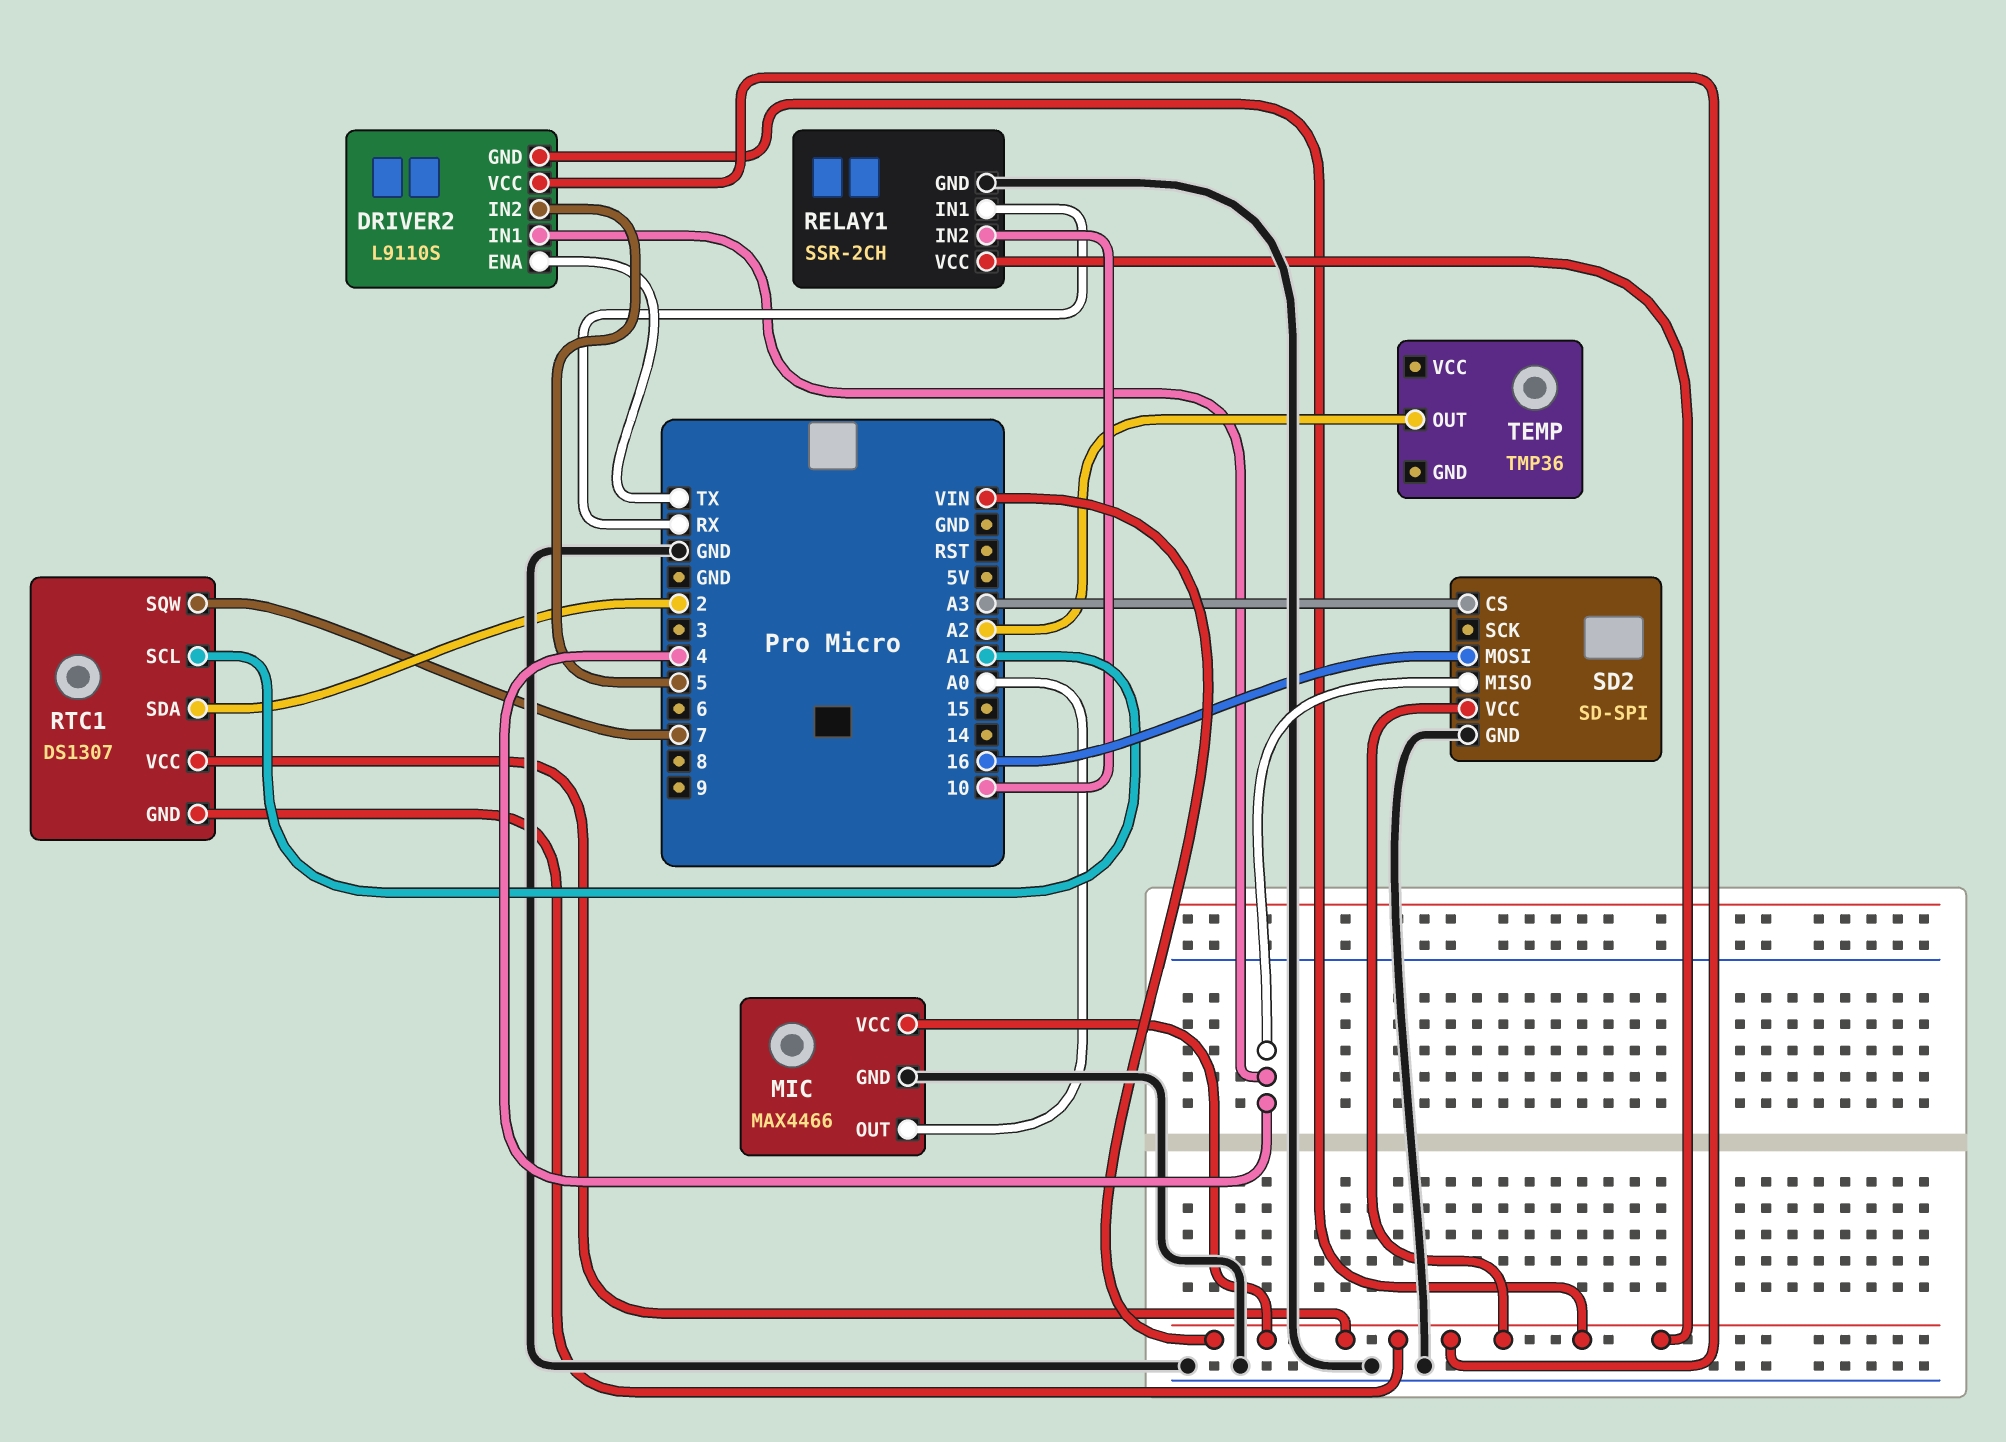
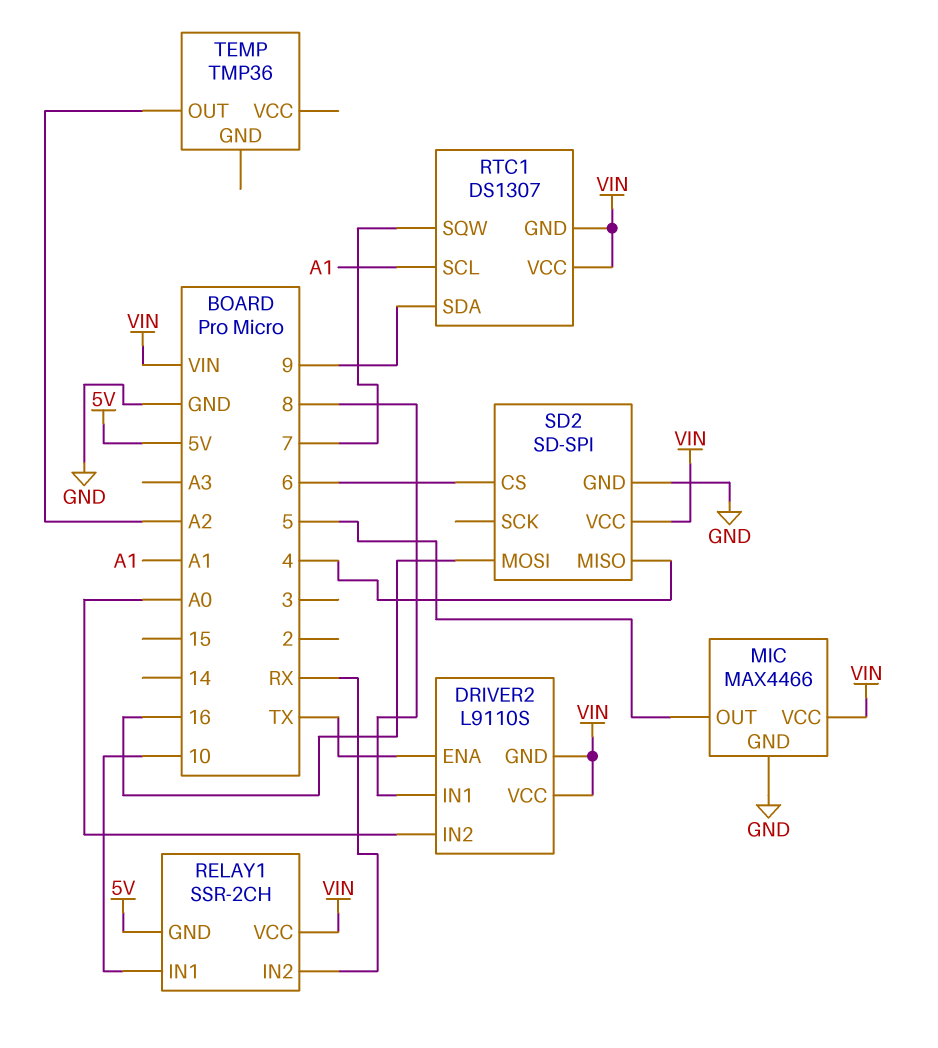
DRIVER2 pin IN1: 4 -> 8
DRIVER2 pin IN2: 5 -> A0
MIC pin OUT: A0 -> 5
RELAY1 pin GND: GND -> 5V
RELAY1 pin IN1: RX -> 10
RELAY1 pin IN2: 10 -> RX
RTC1 pin SDA: 2 -> 9
SD2 pin CS: A3 -> 6

